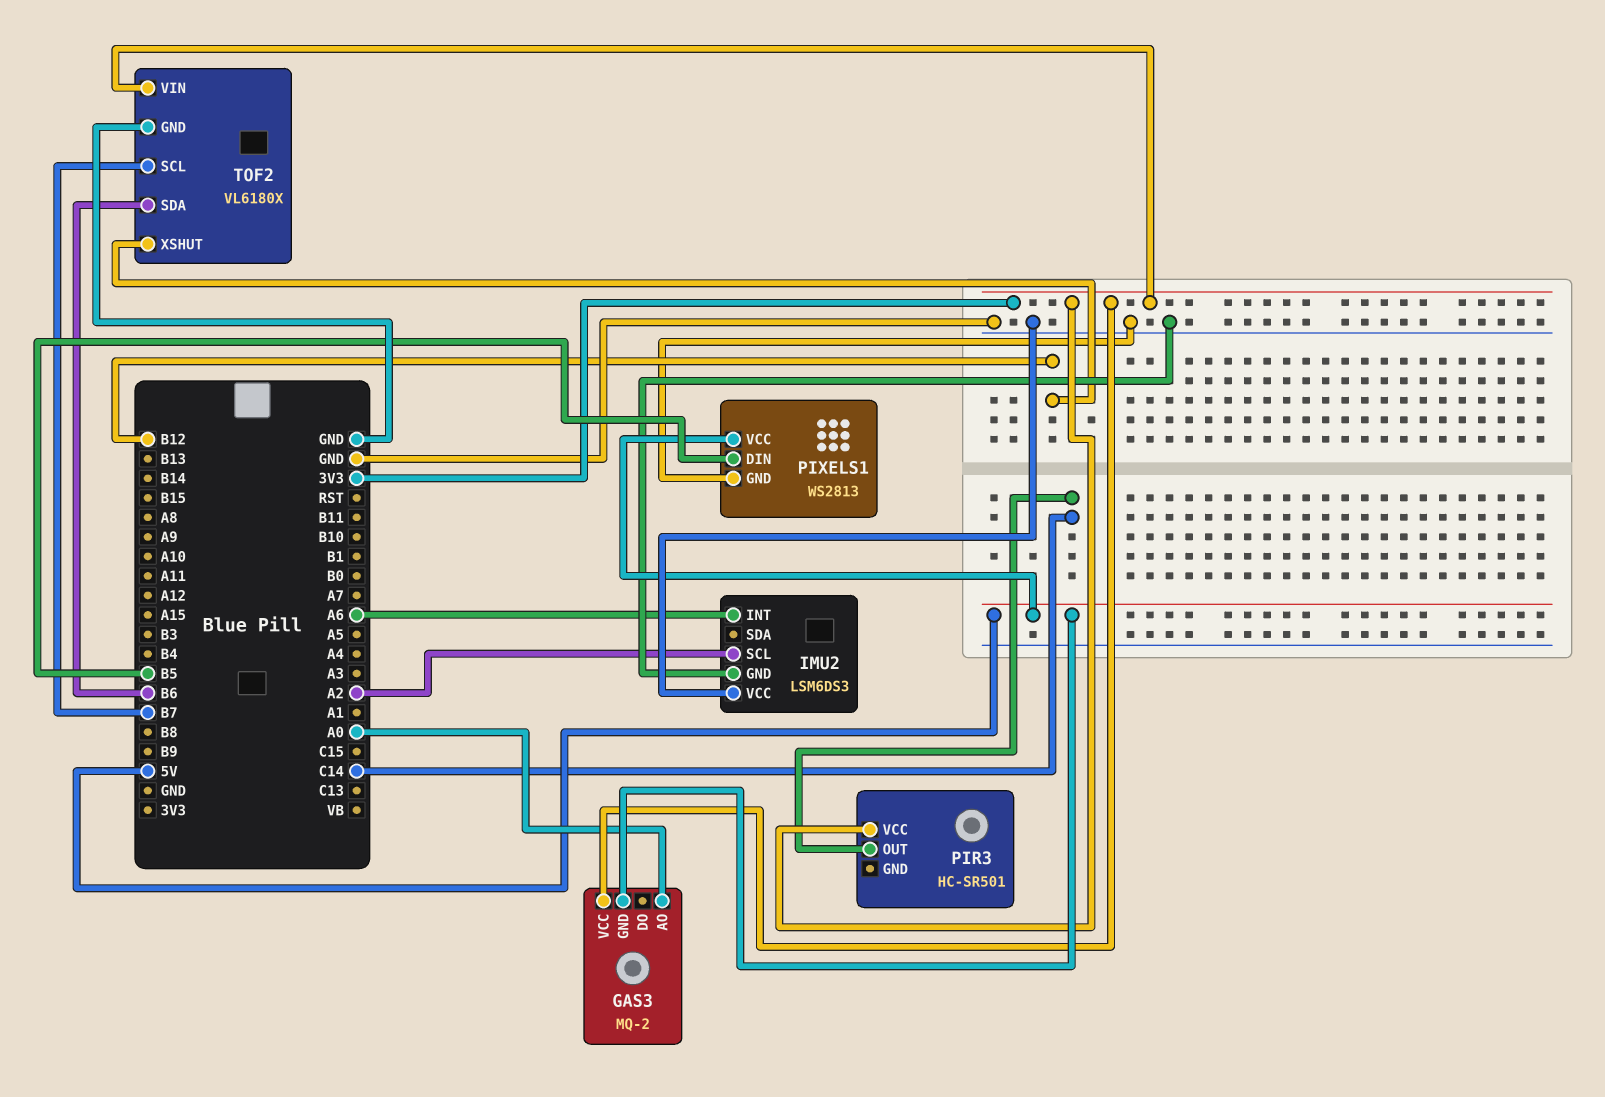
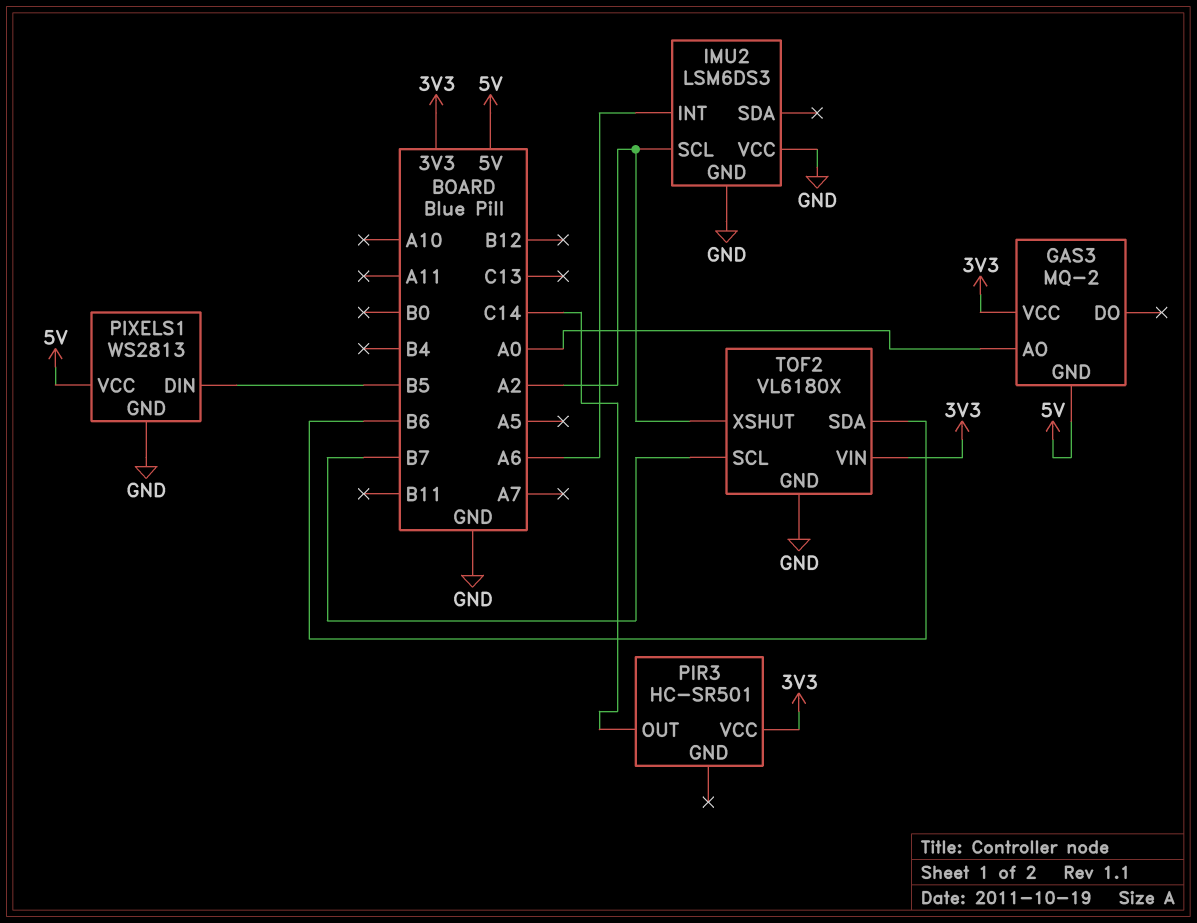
TOF2 pin XSHUT: B12 -> A2

